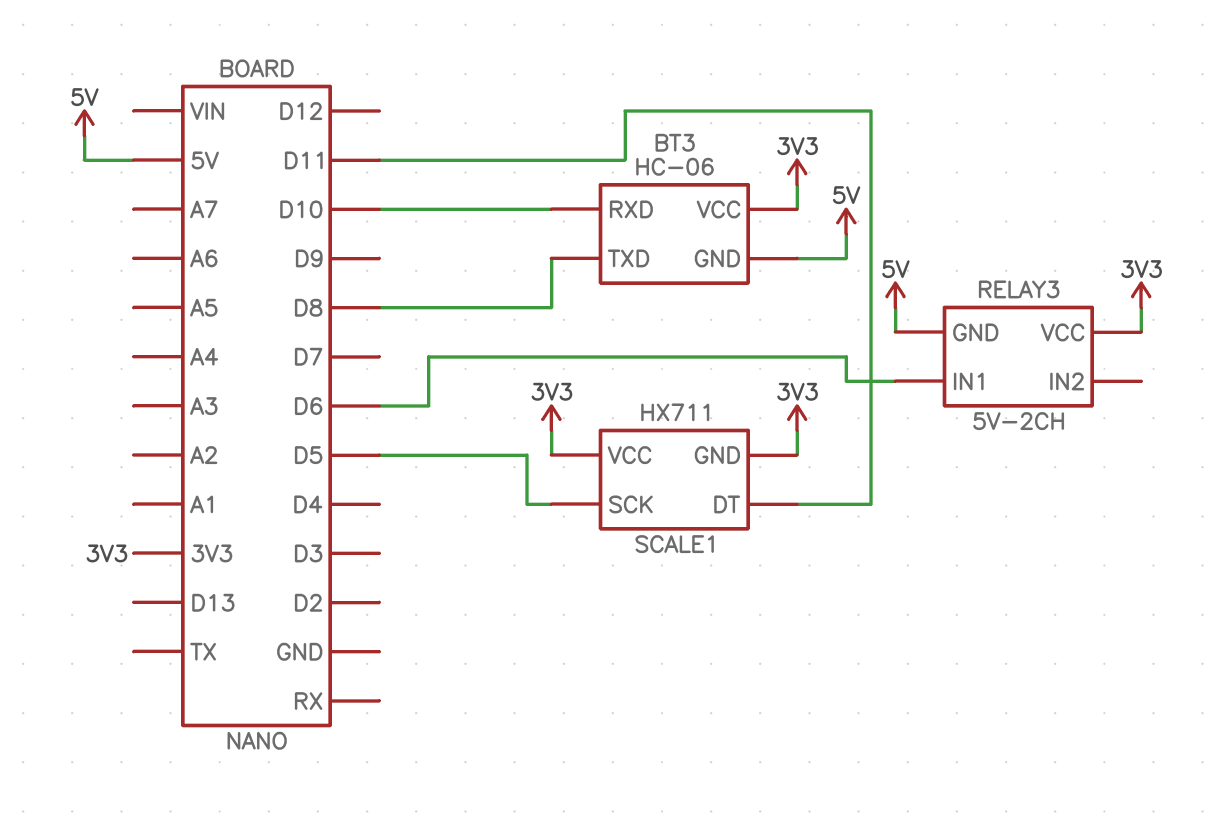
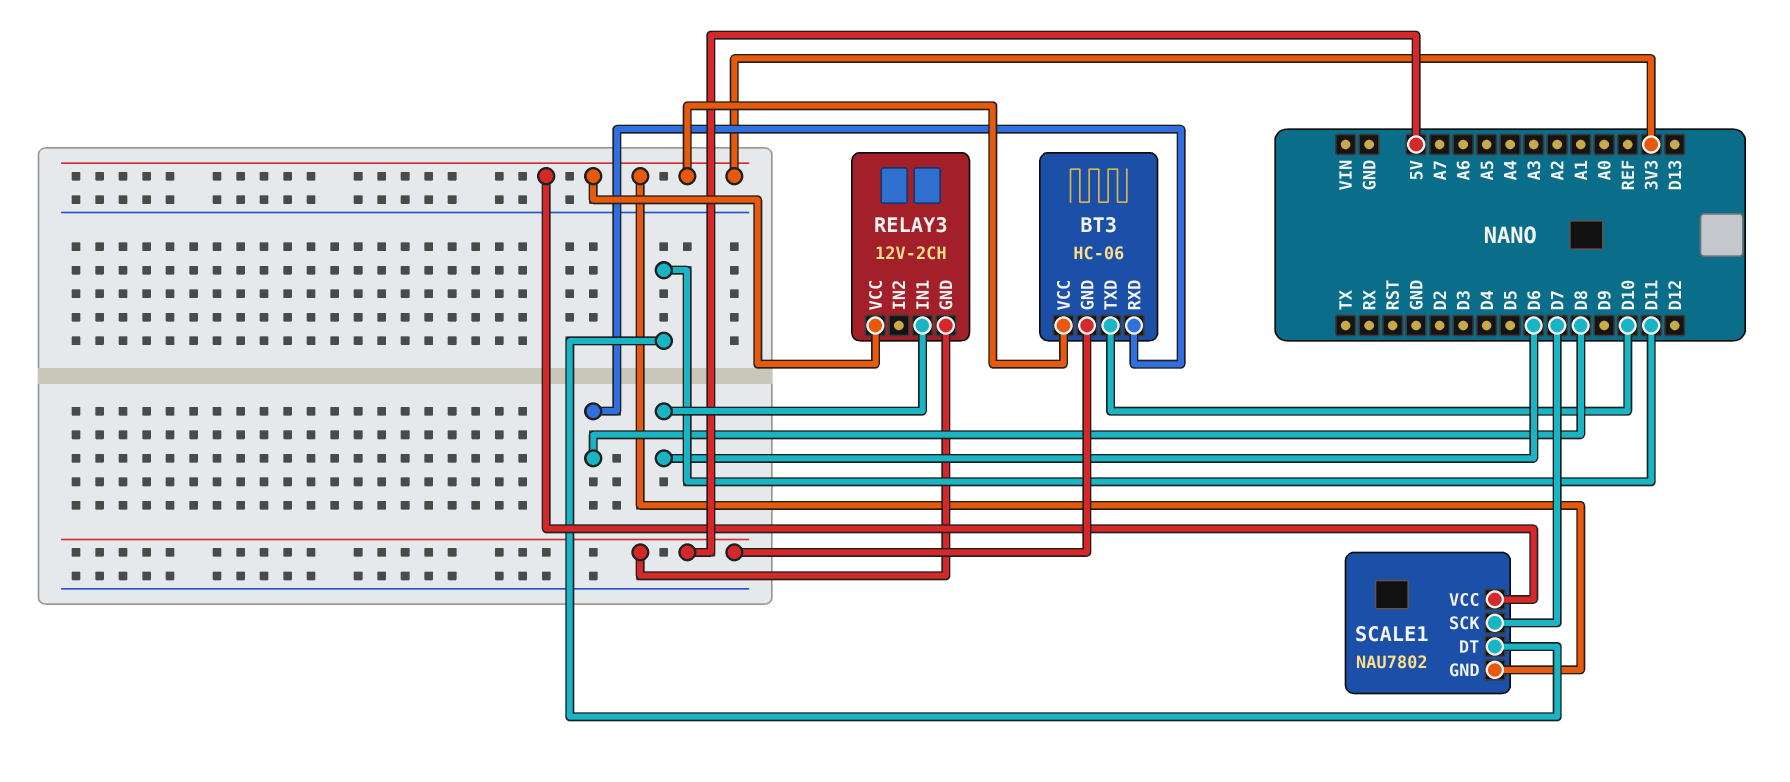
BT3 pin RXD: D10 -> D8
BT3 pin TXD: D8 -> D10
RELAY3: 5V-2CH -> 12V-2CH
SCALE1: HX711 -> NAU7802
SCALE1 pin SCK: D5 -> D7

